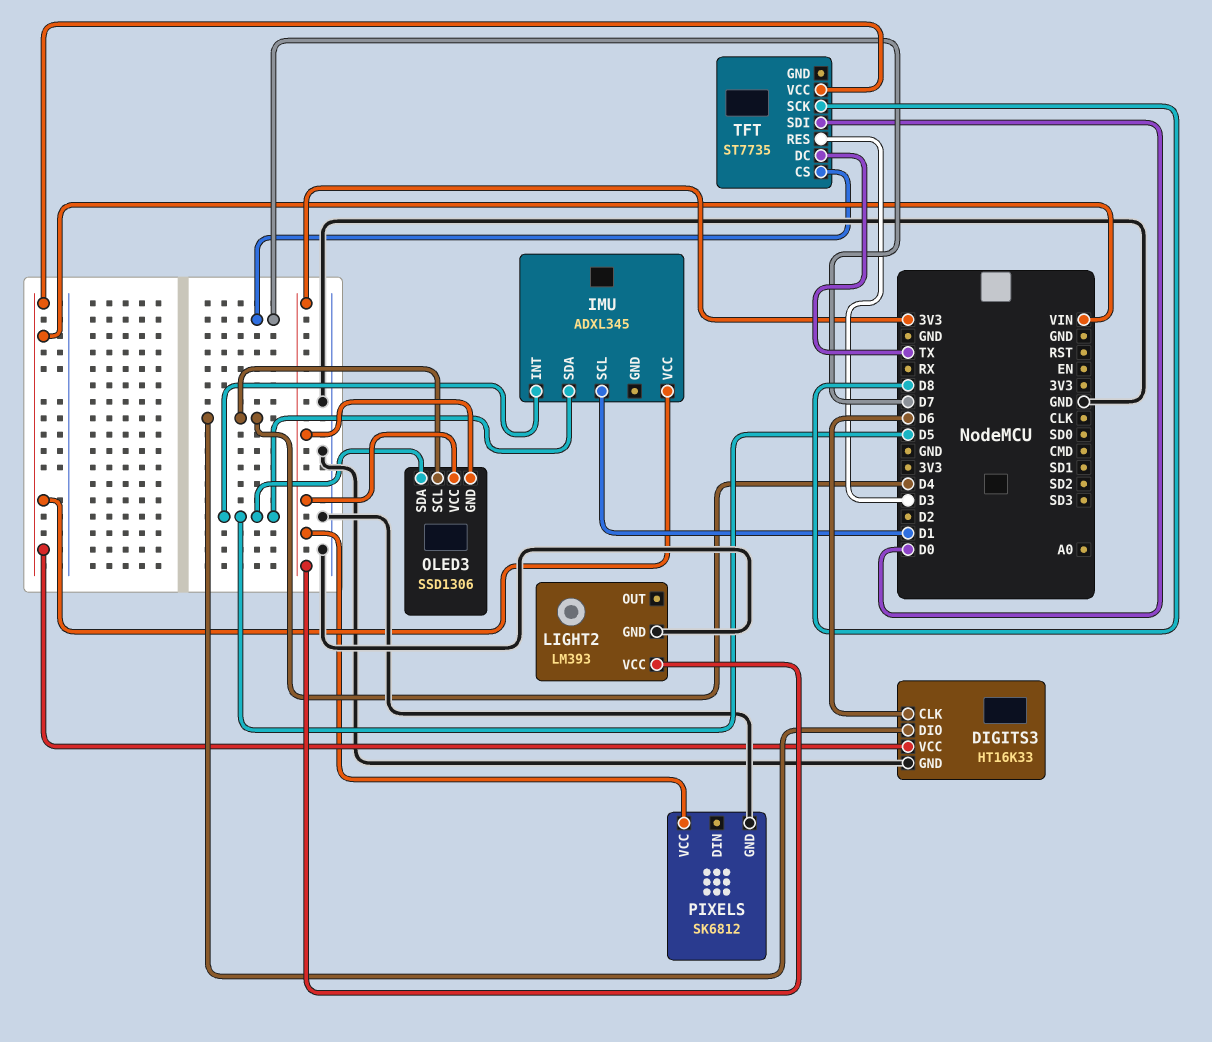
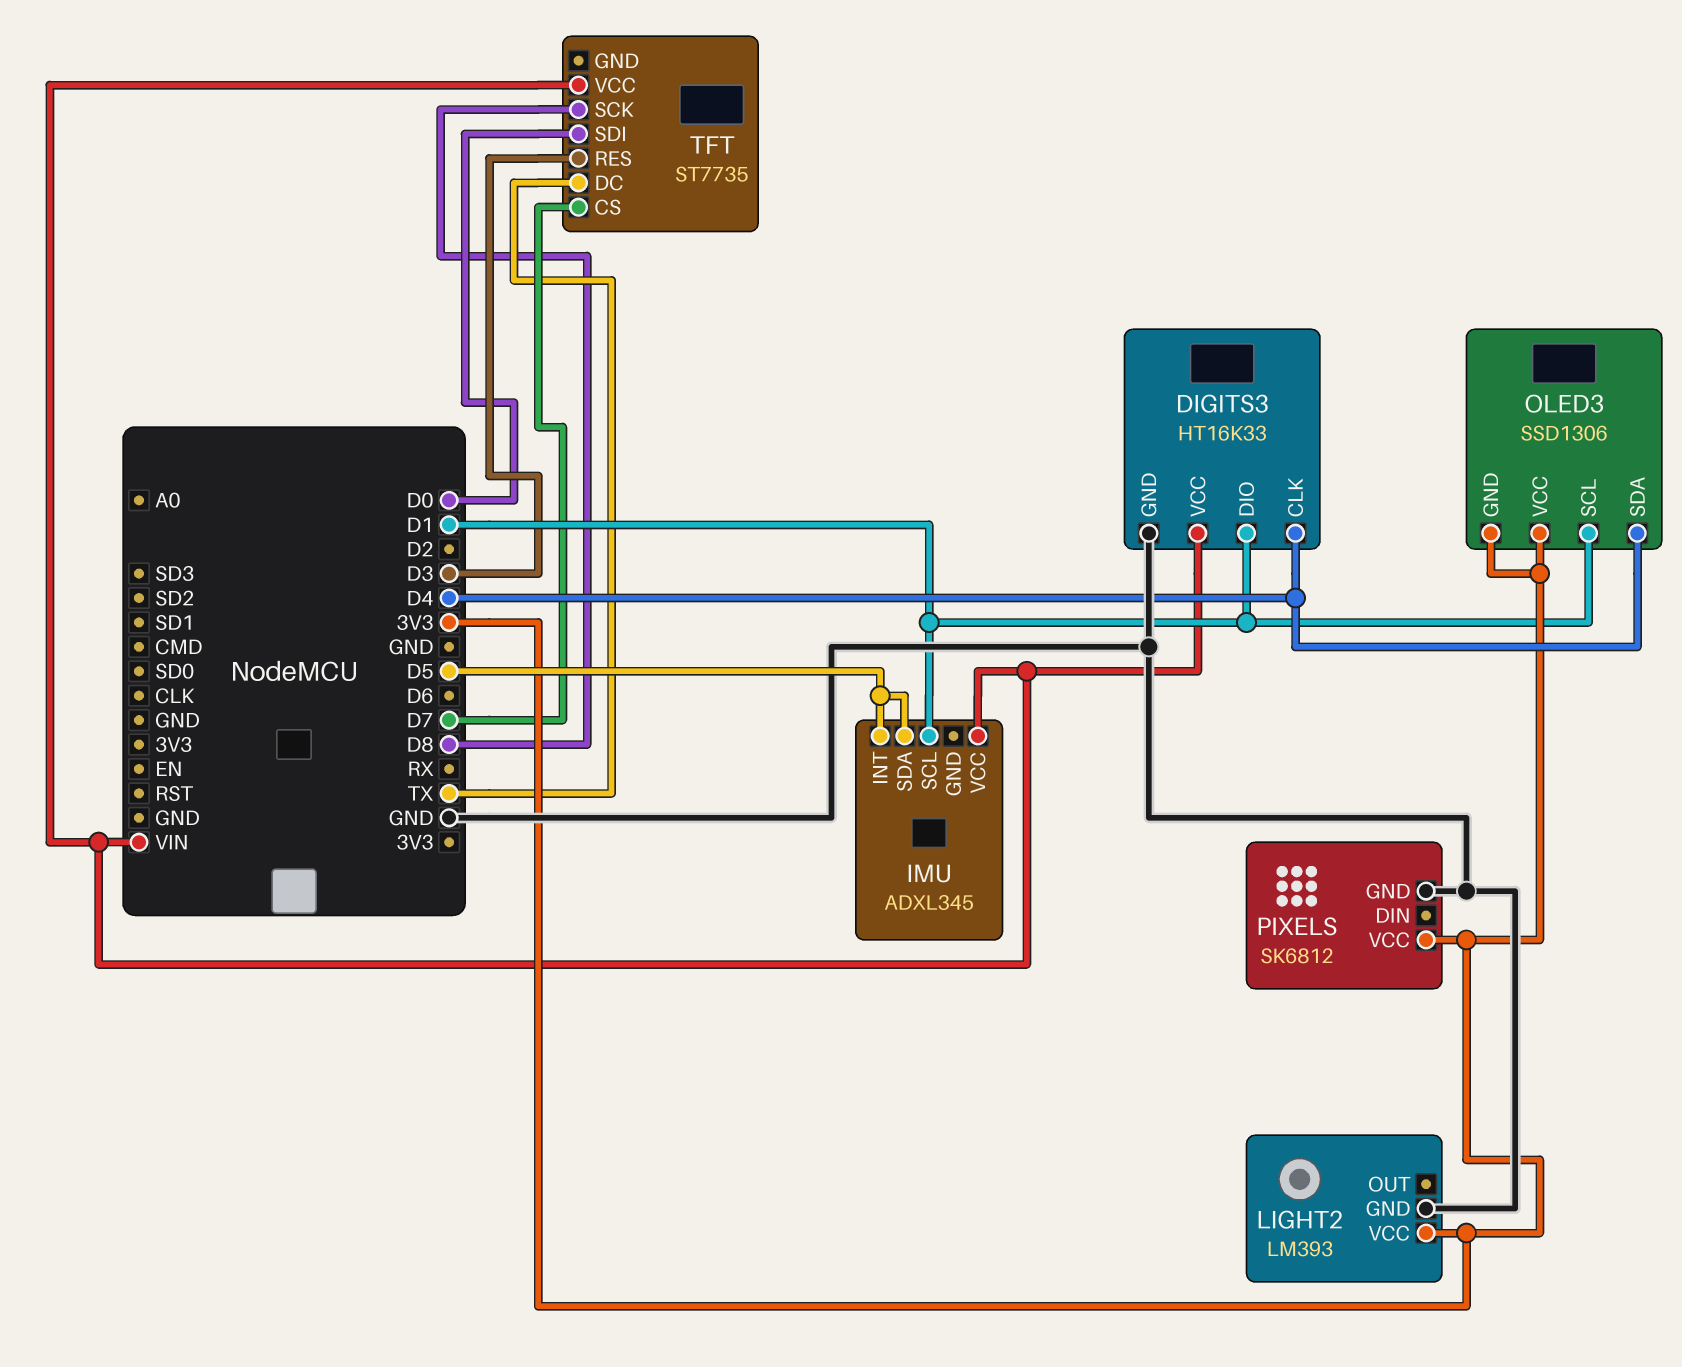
DIGITS3 pin CLK: D6 -> D4
DIGITS3 pin DIO: D4 -> D1
OLED3 pin SCL: D4 -> D1
OLED3 pin SDA: D5 -> D4

